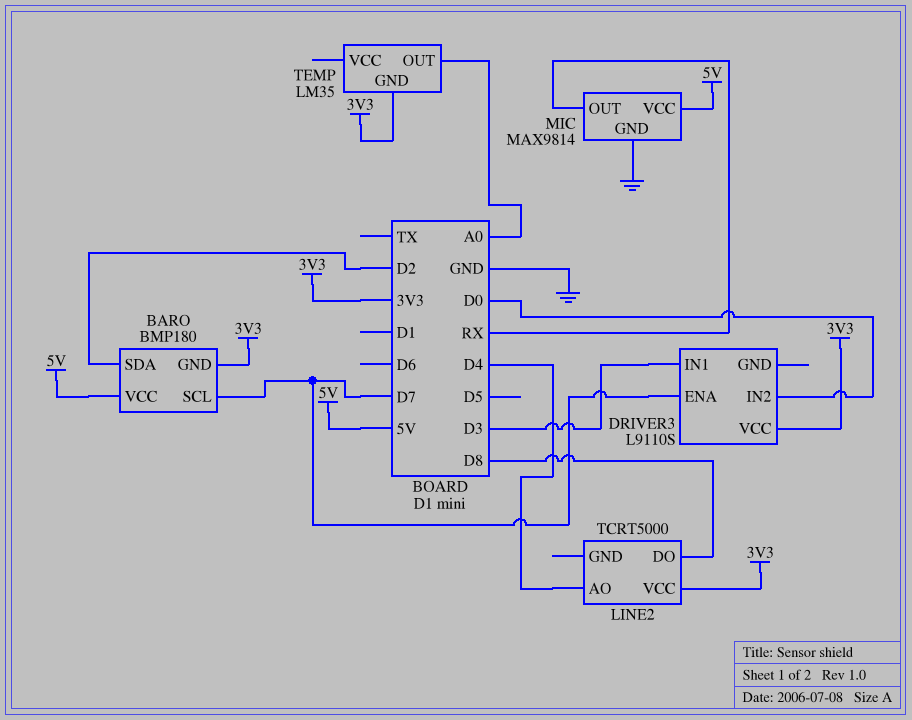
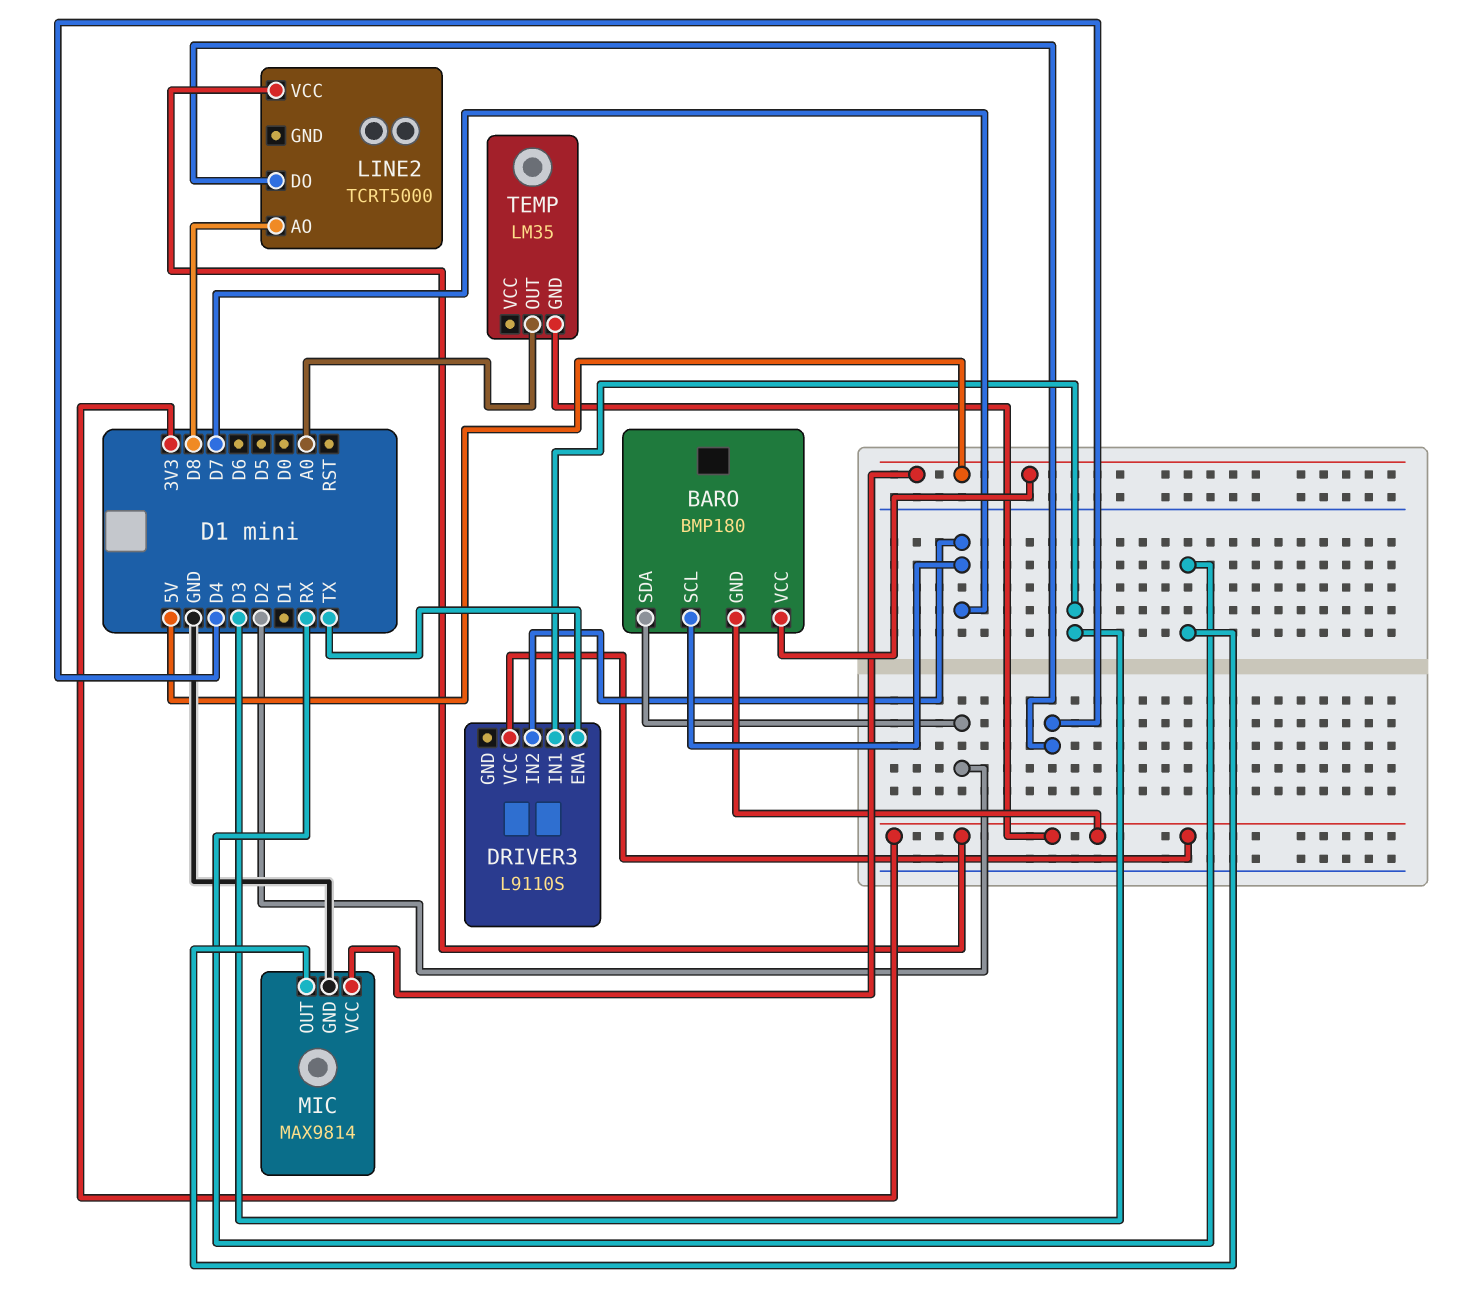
DRIVER3 pin ENA: D7 -> TX
DRIVER3 pin IN2: D0 -> D7
LINE2 pin AO: D4 -> D8
LINE2 pin DO: D8 -> D4

